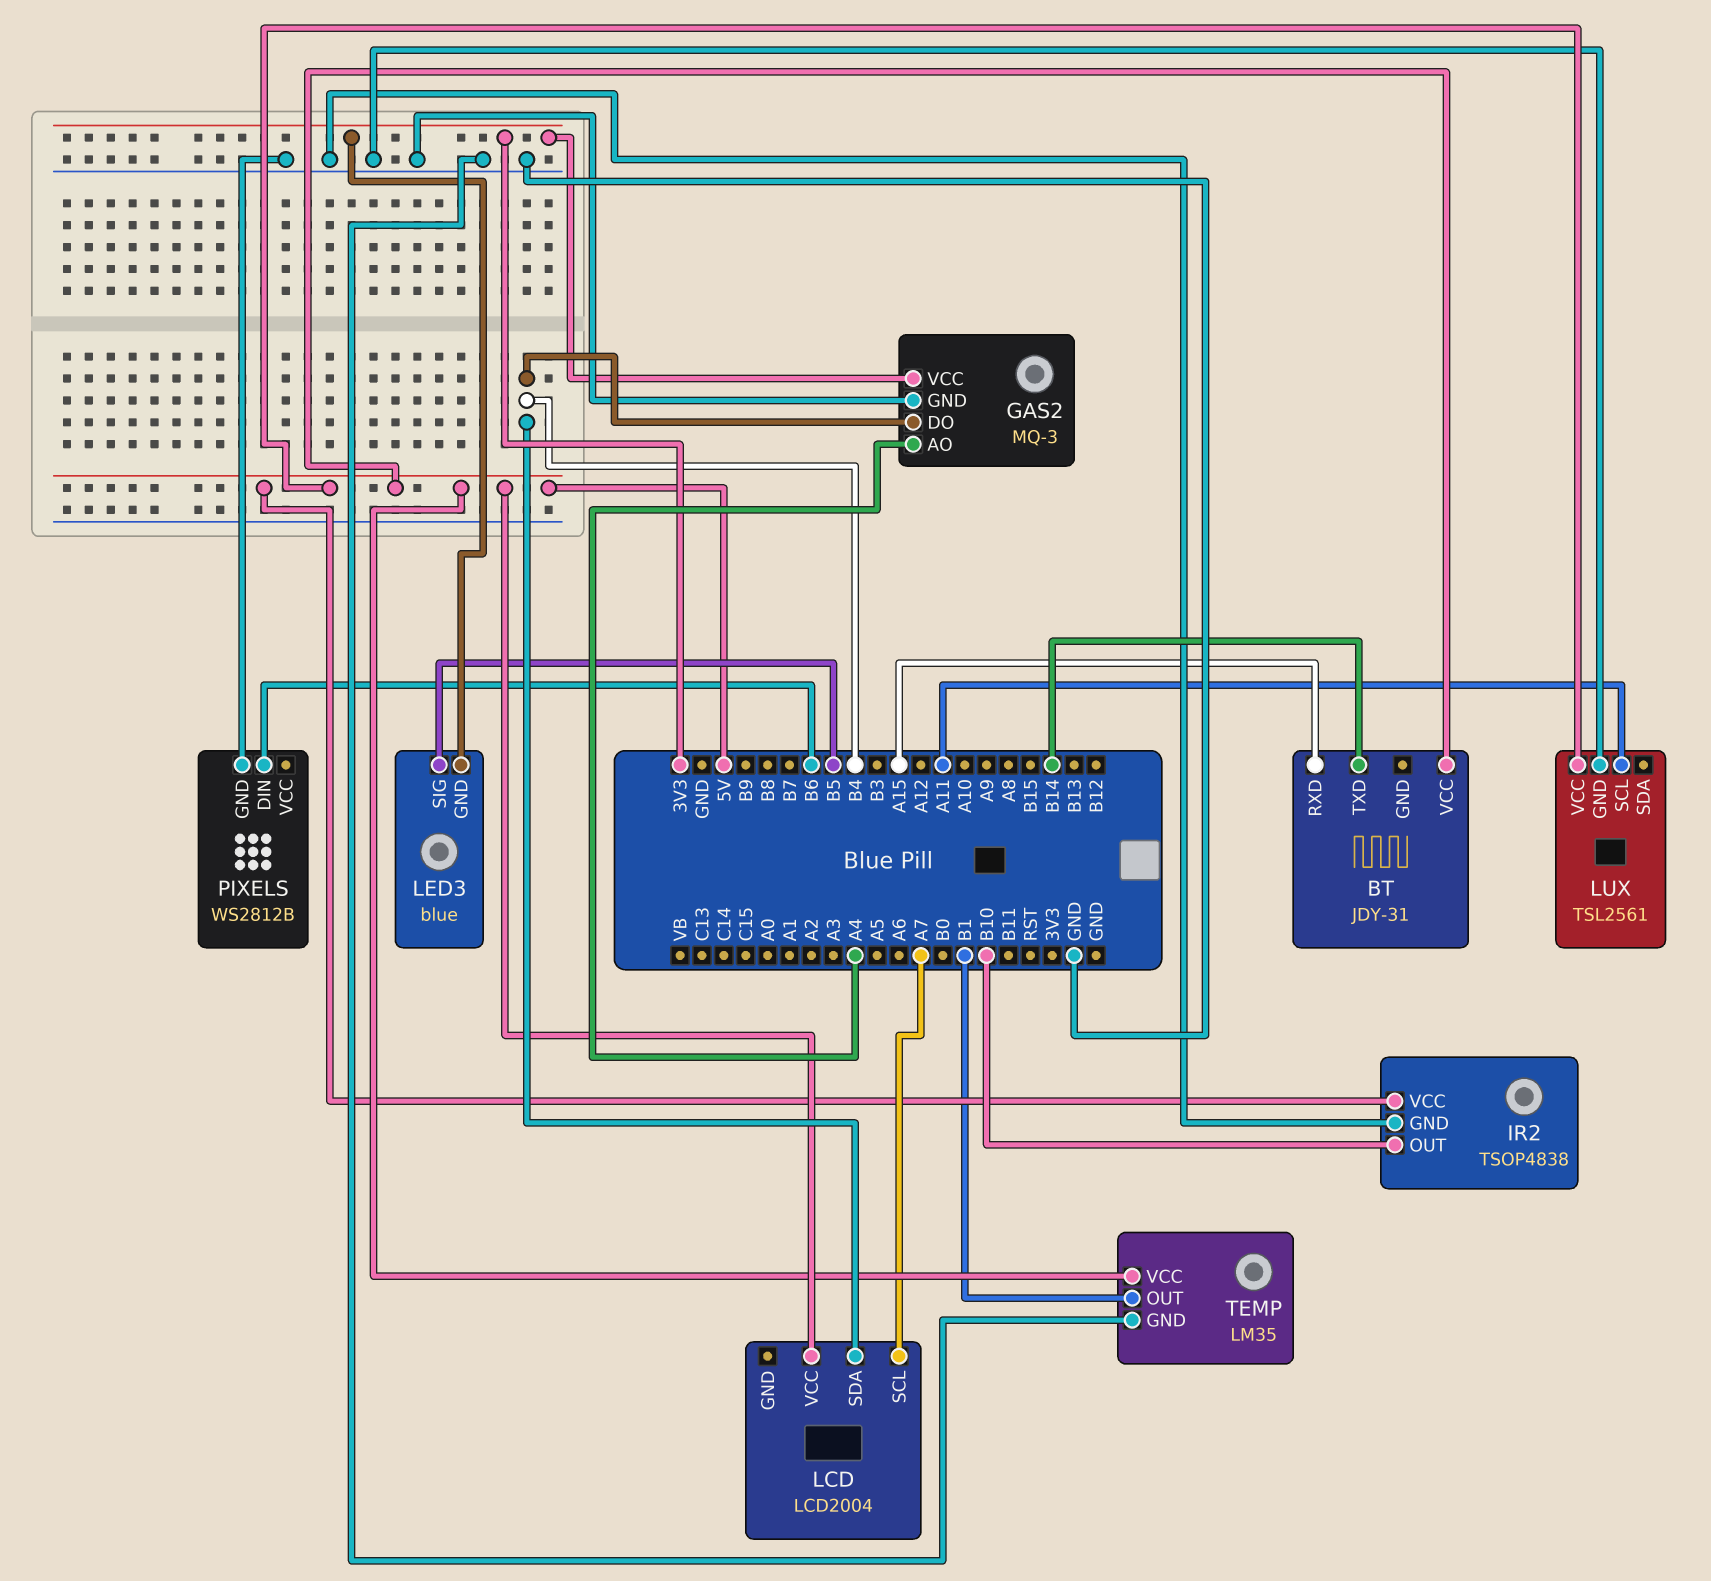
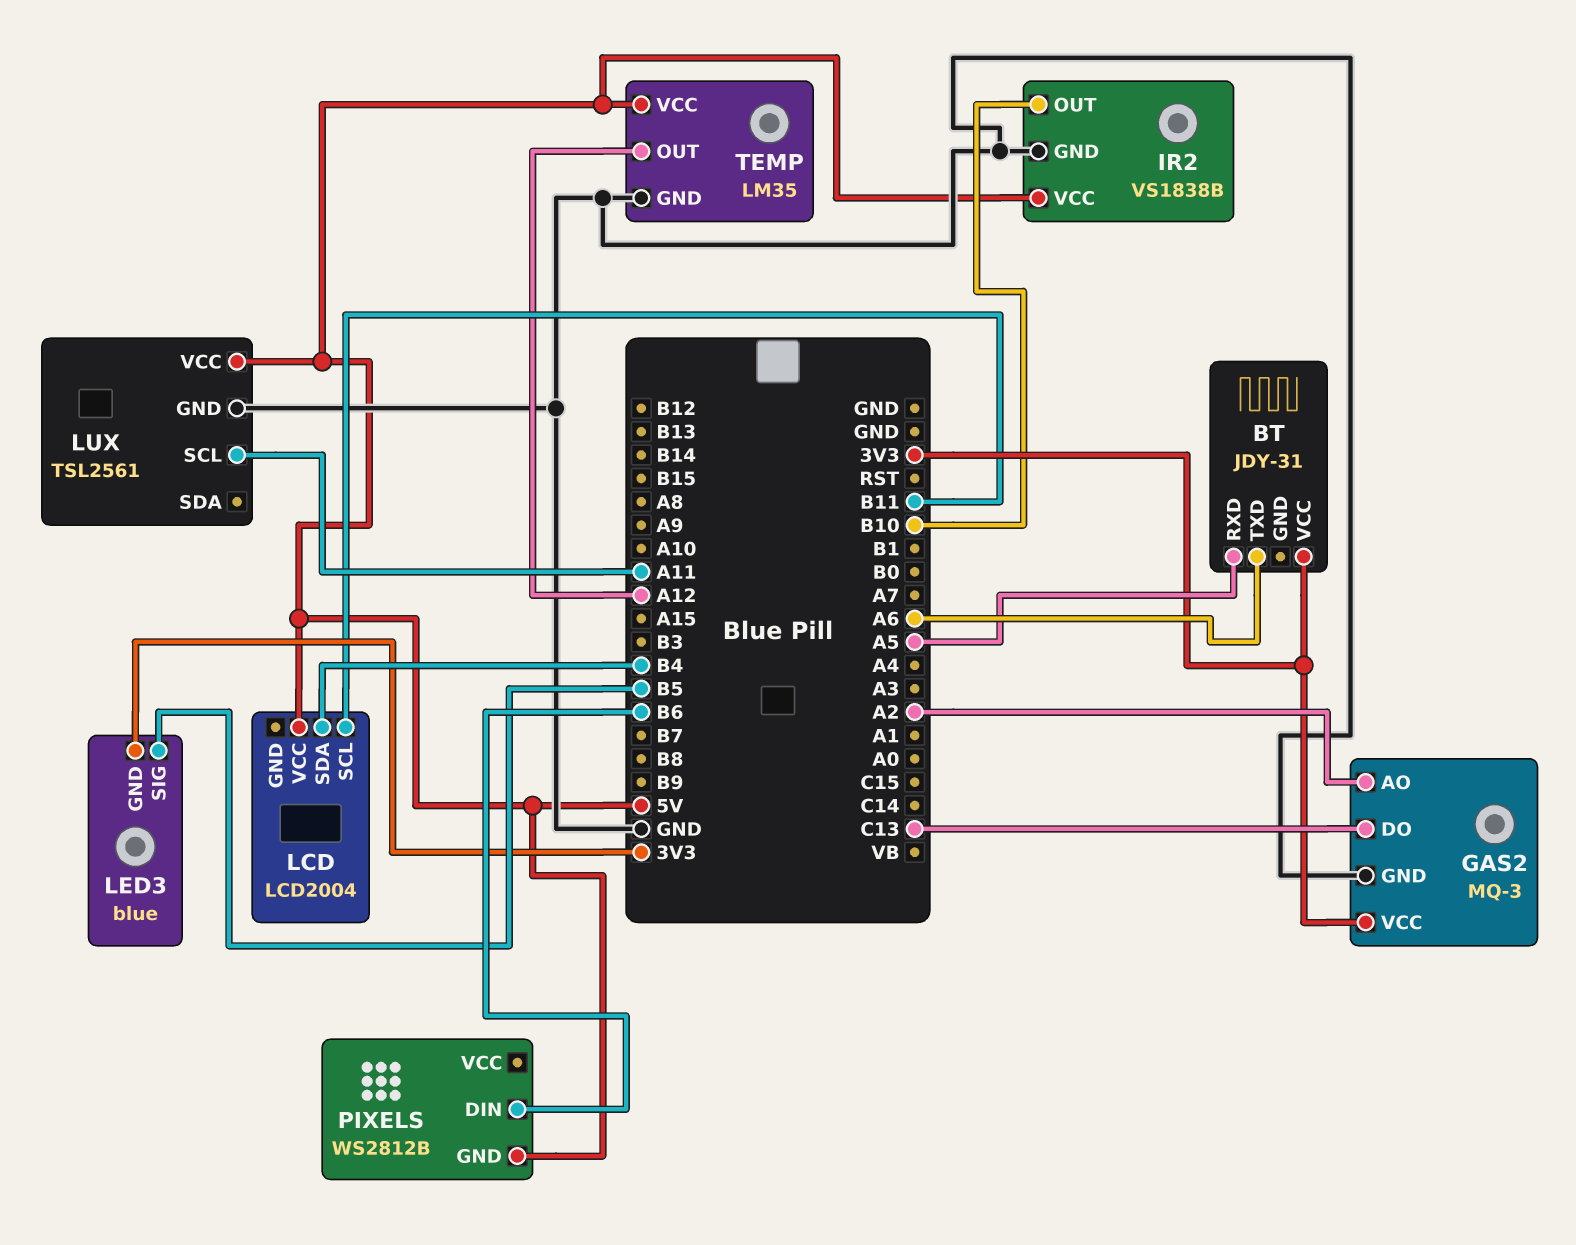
BT pin RXD: A15 -> A5
BT pin TXD: B14 -> A6
BT pin VCC: 5V -> 3V3
GAS2 pin AO: A4 -> A2
GAS2 pin DO: B4 -> C13
IR2: TSOP4838 -> VS1838B
LCD pin SCL: A7 -> B11
PIXELS pin GND: GND -> 5V
TEMP pin OUT: B1 -> A12

